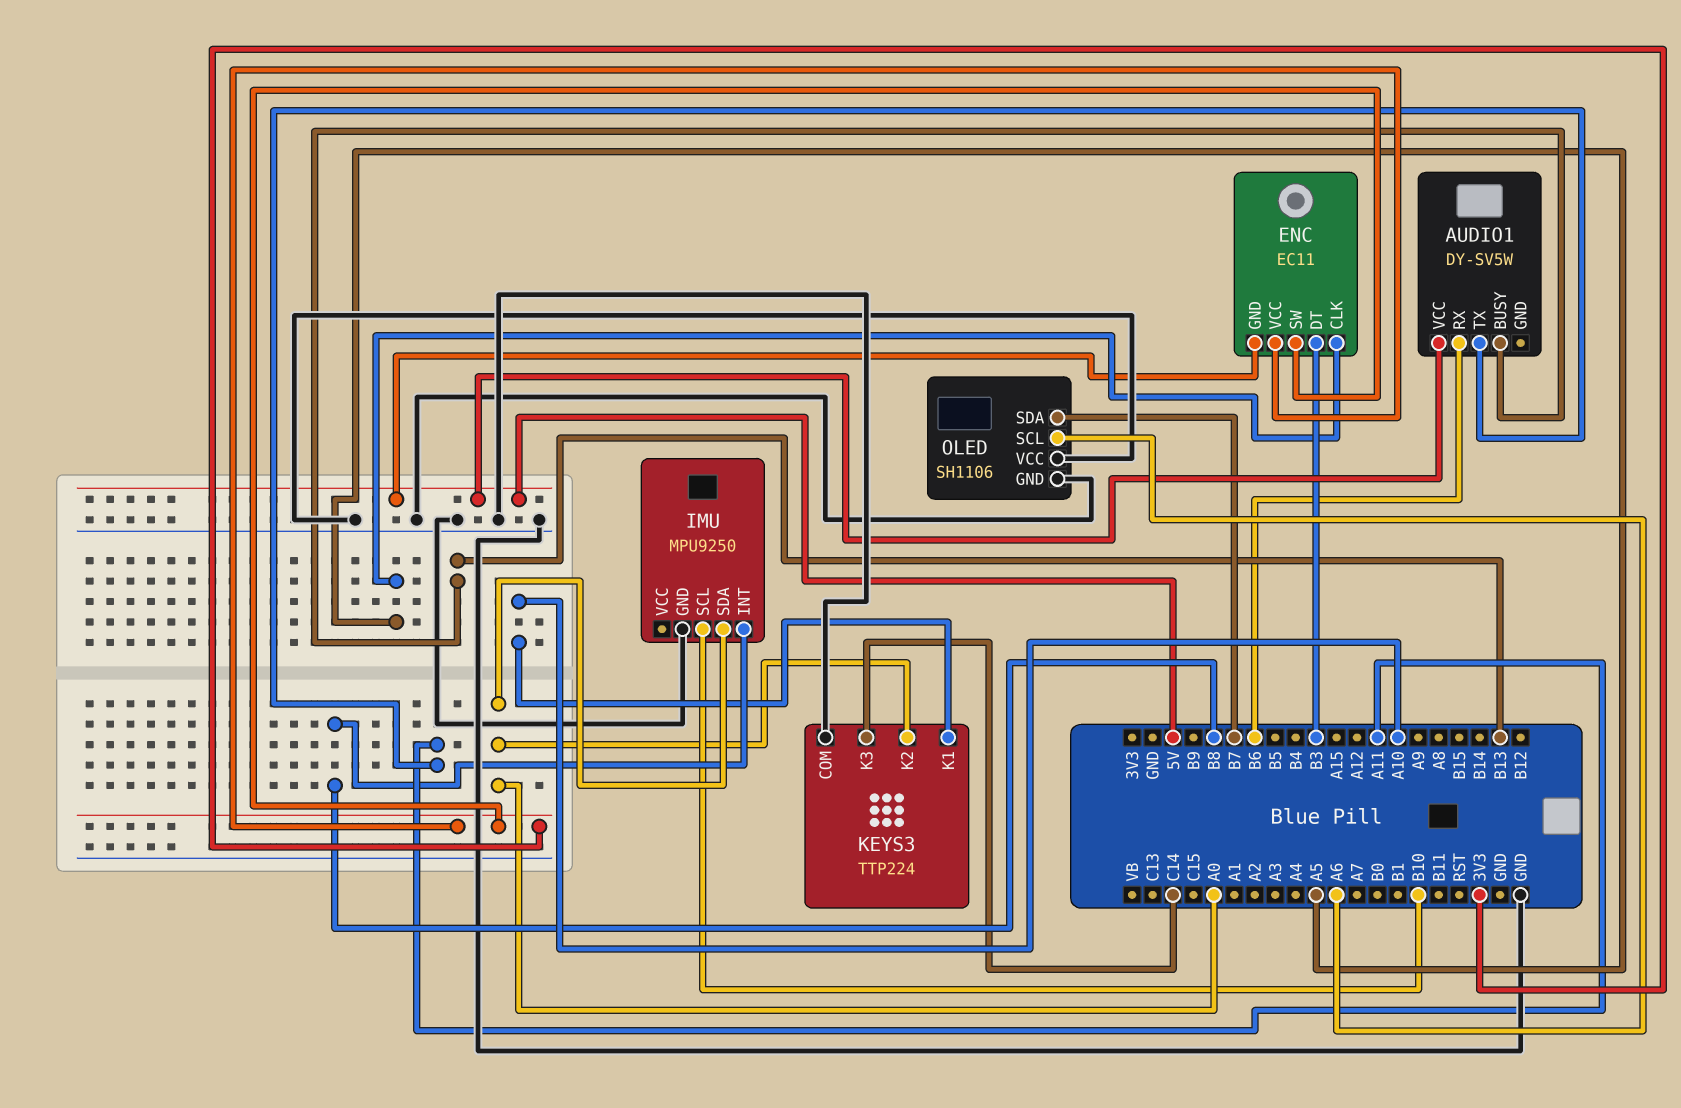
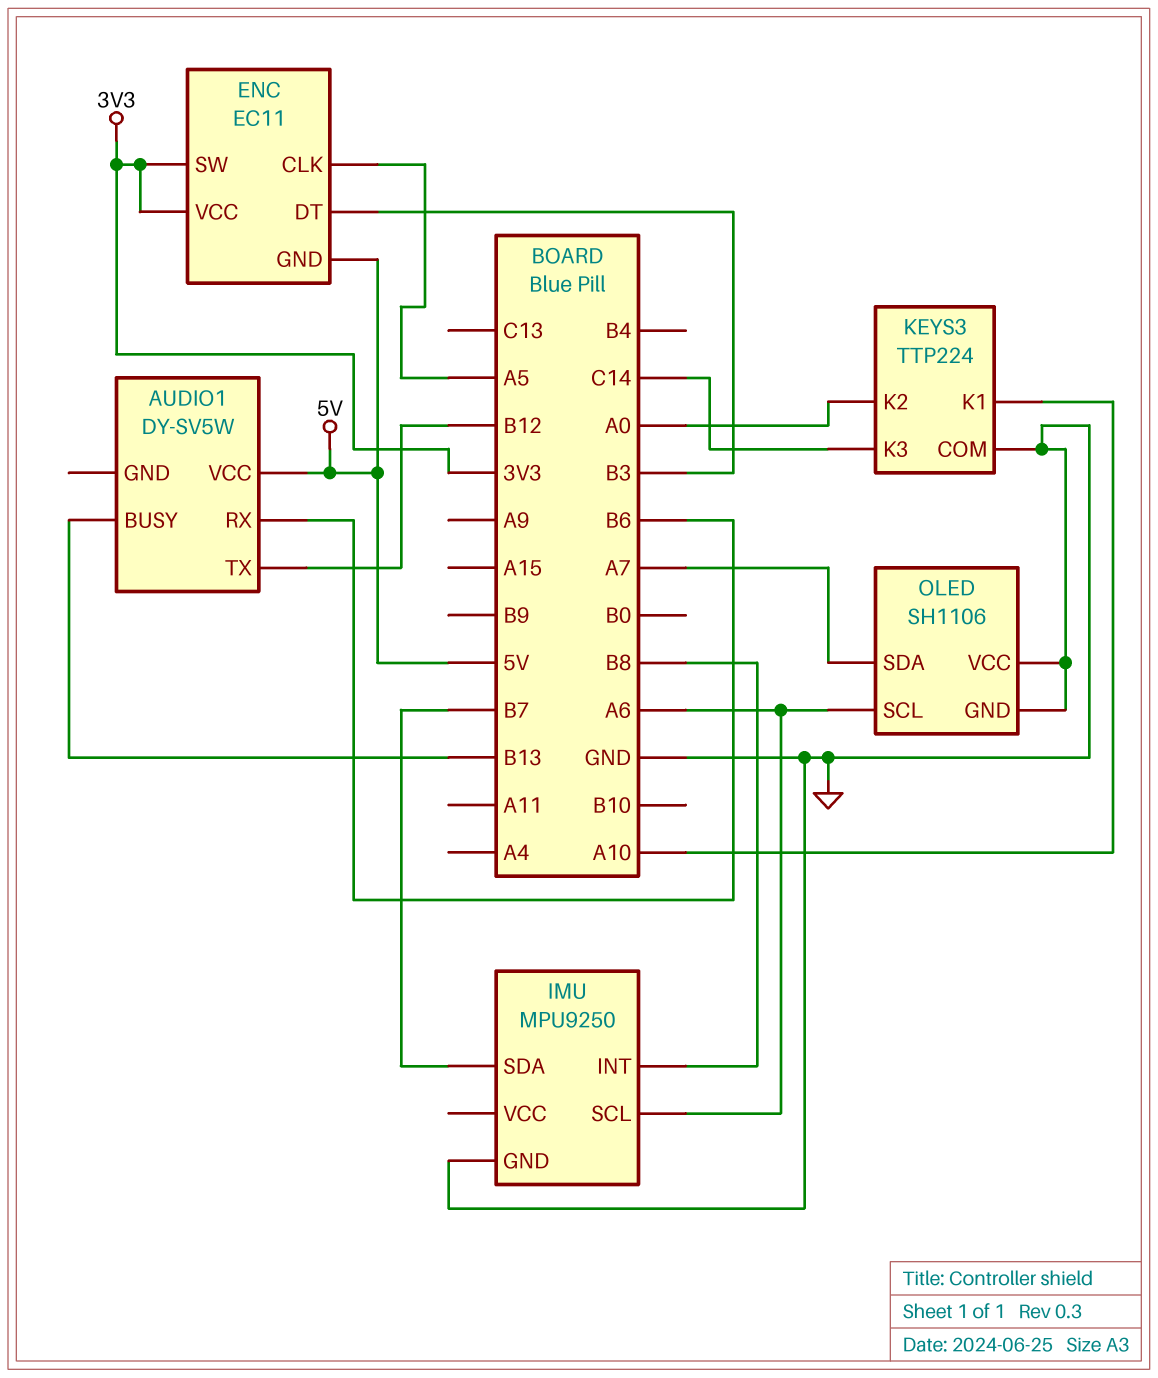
AUDIO1 pin TX: A11 -> B12
IMU pin SCL: B10 -> A6
IMU pin SDA: A0 -> B7
OLED pin SDA: B7 -> A7

